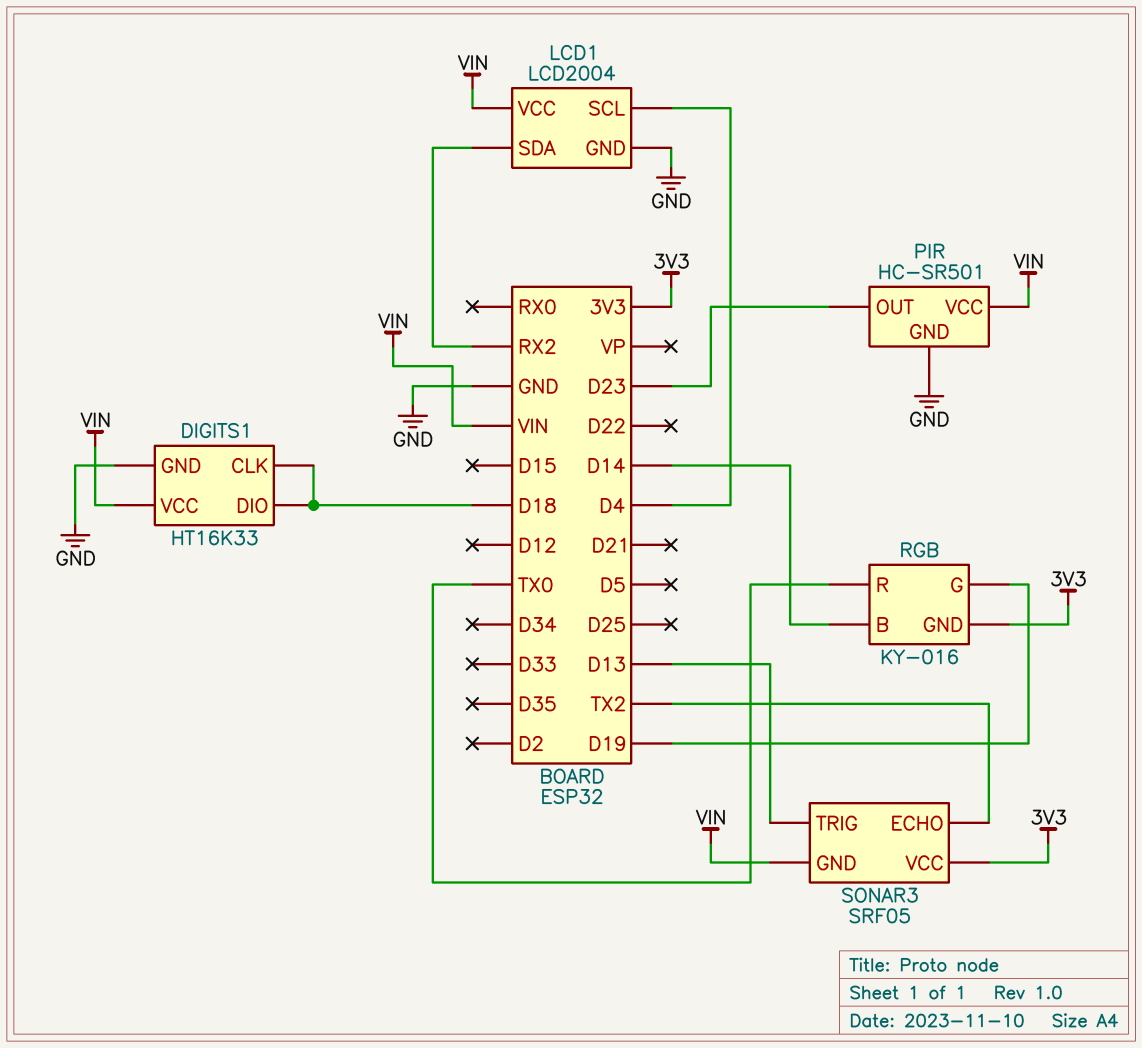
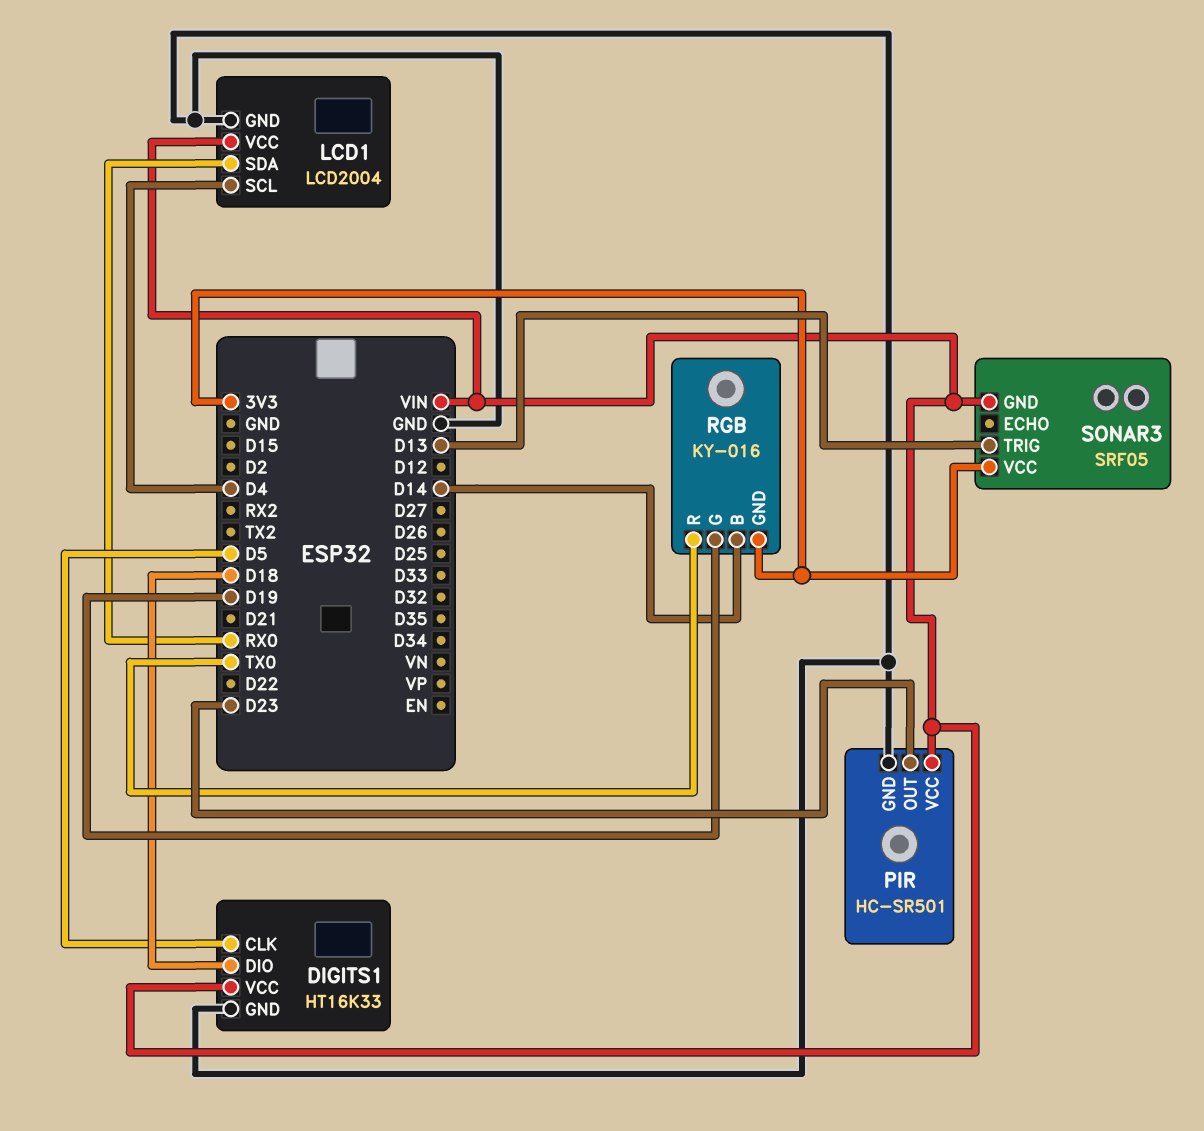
DIGITS1 pin CLK: D18 -> D5
LCD1 pin SDA: RX2 -> RX0
SONAR3 pin ECHO: TX2 -> none

